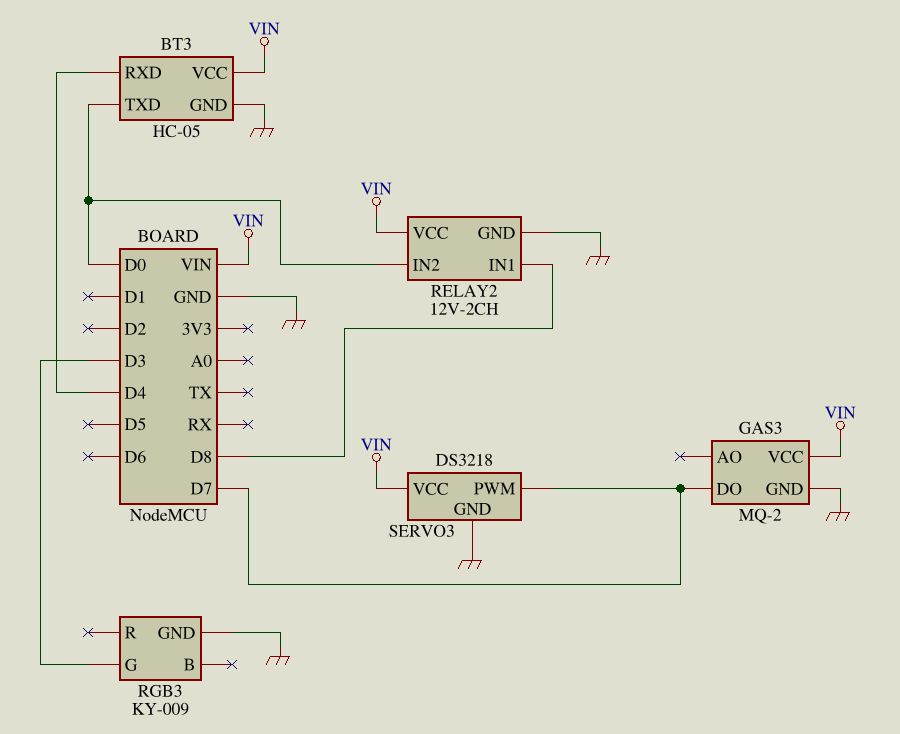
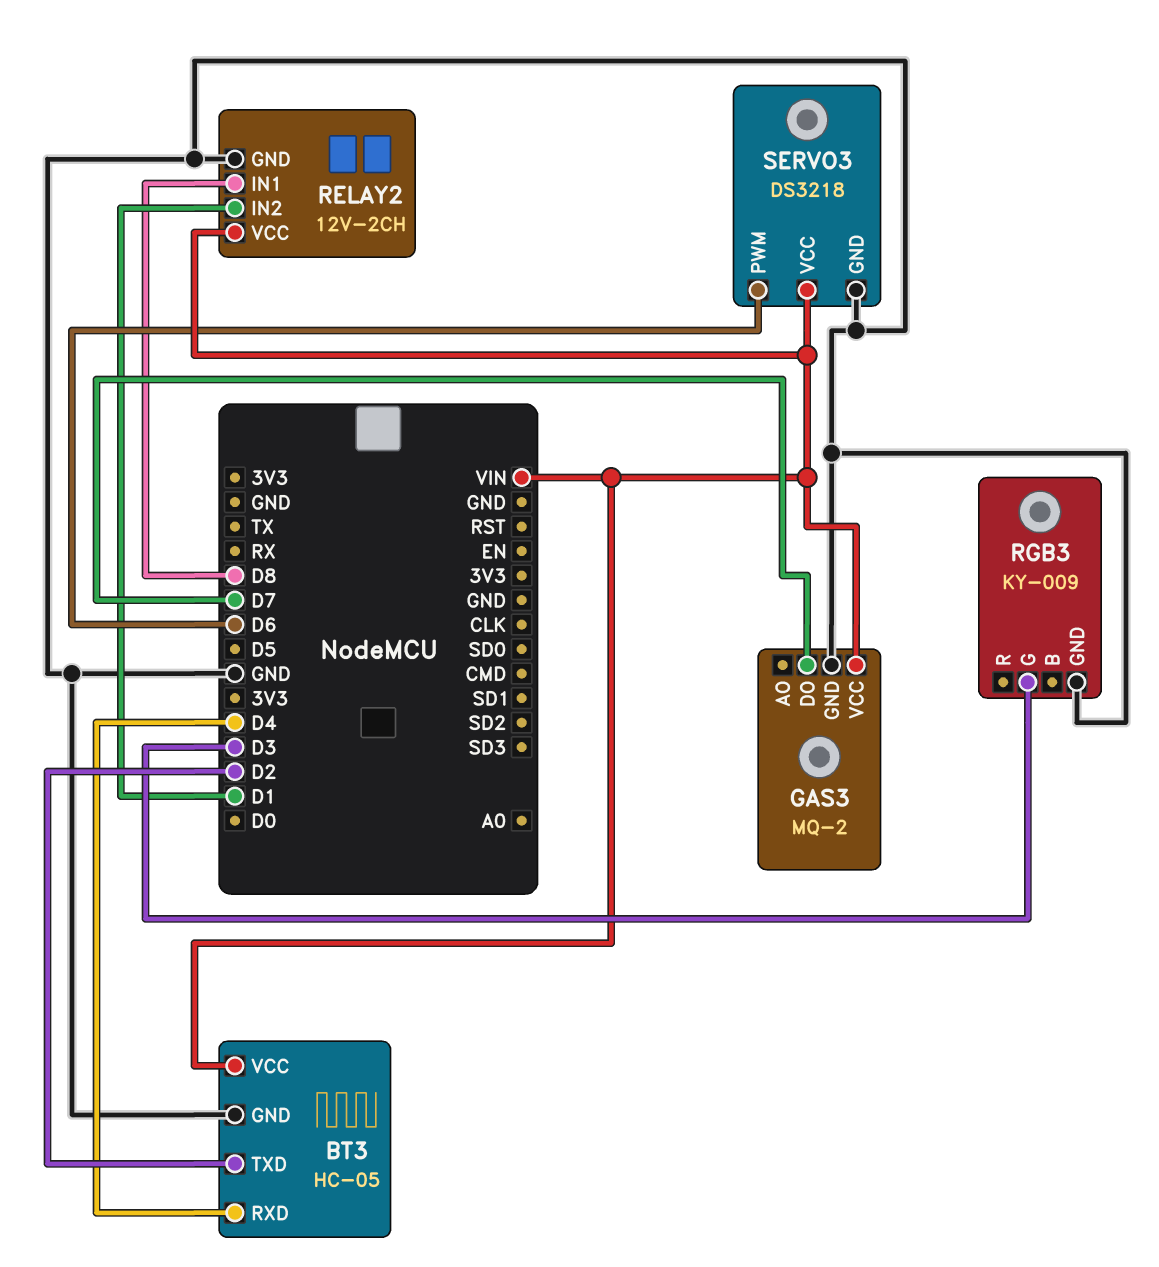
BT3 pin TXD: D0 -> D2
RELAY2 pin IN2: D0 -> D1
SERVO3 pin PWM: D7 -> D6

